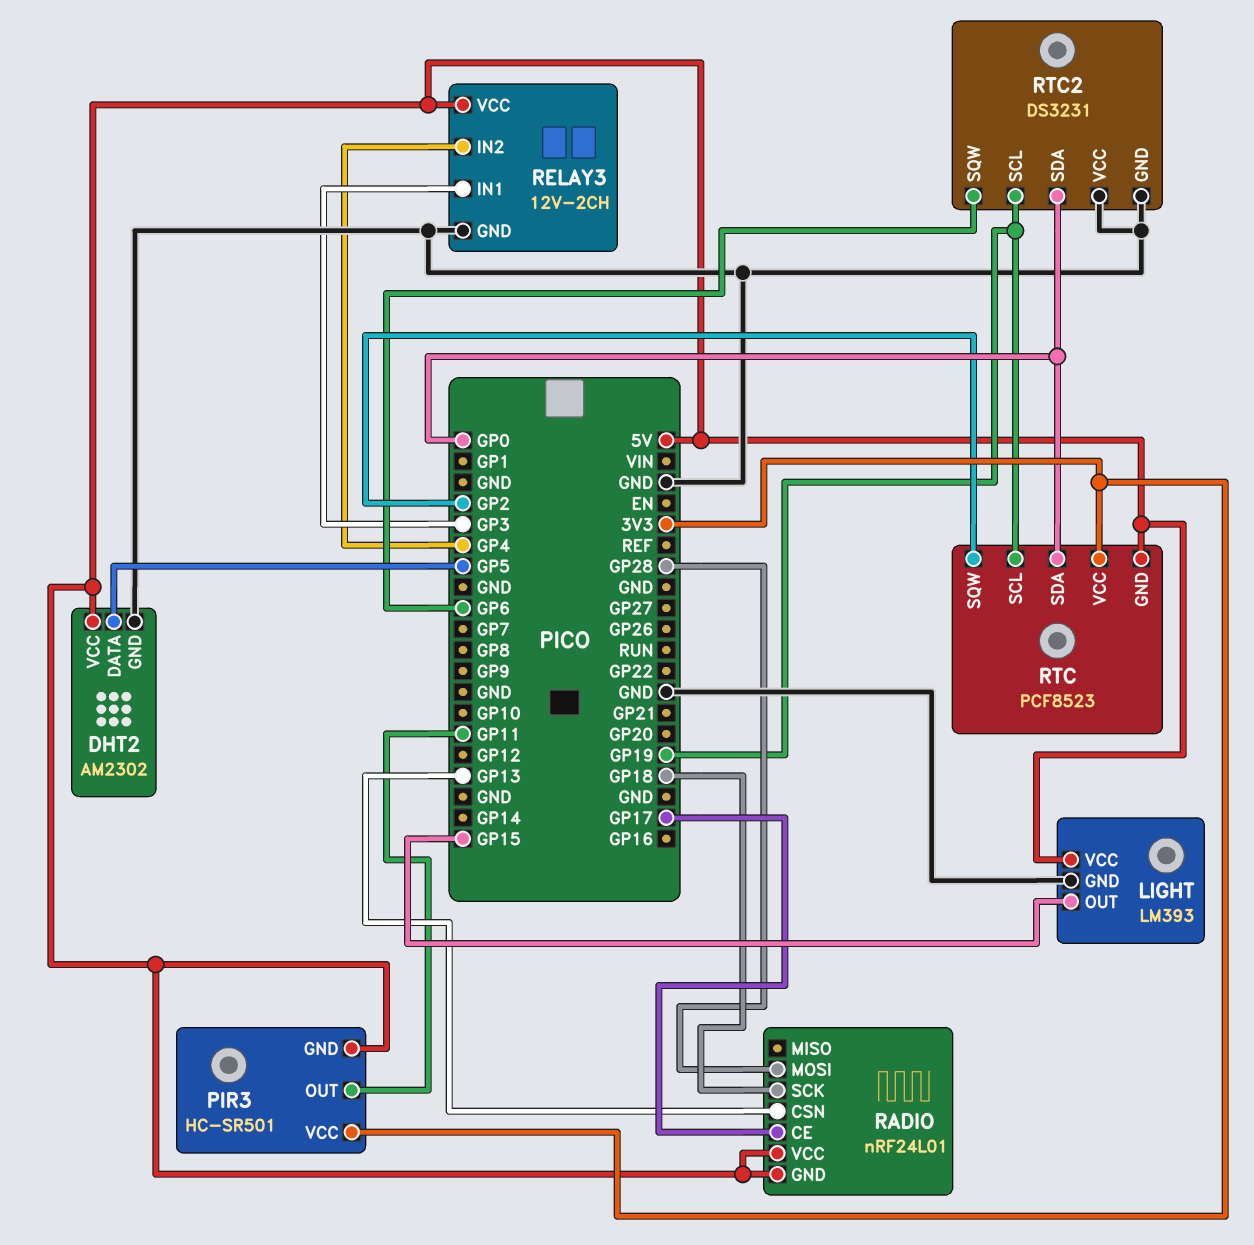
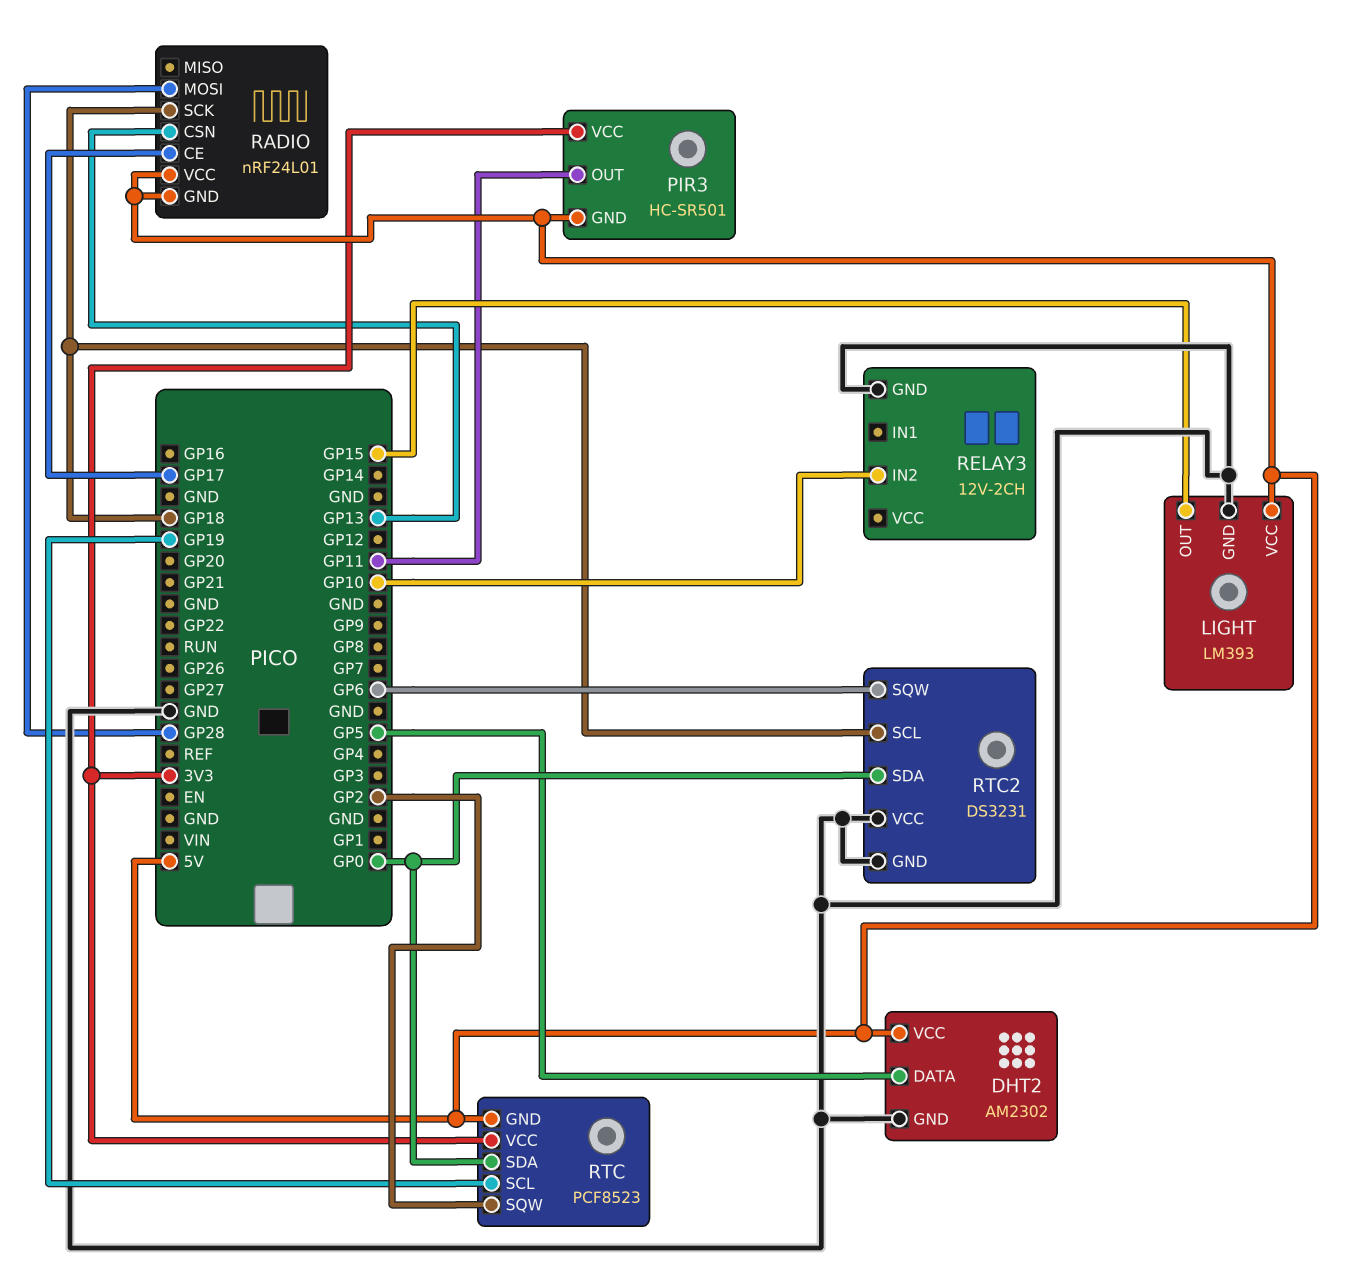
RELAY3 pin IN1: GP3 -> none
RELAY3 pin IN2: GP4 -> GP10
RELAY3 pin VCC: 5V -> none
RTC2 pin SCL: GP19 -> GP18

